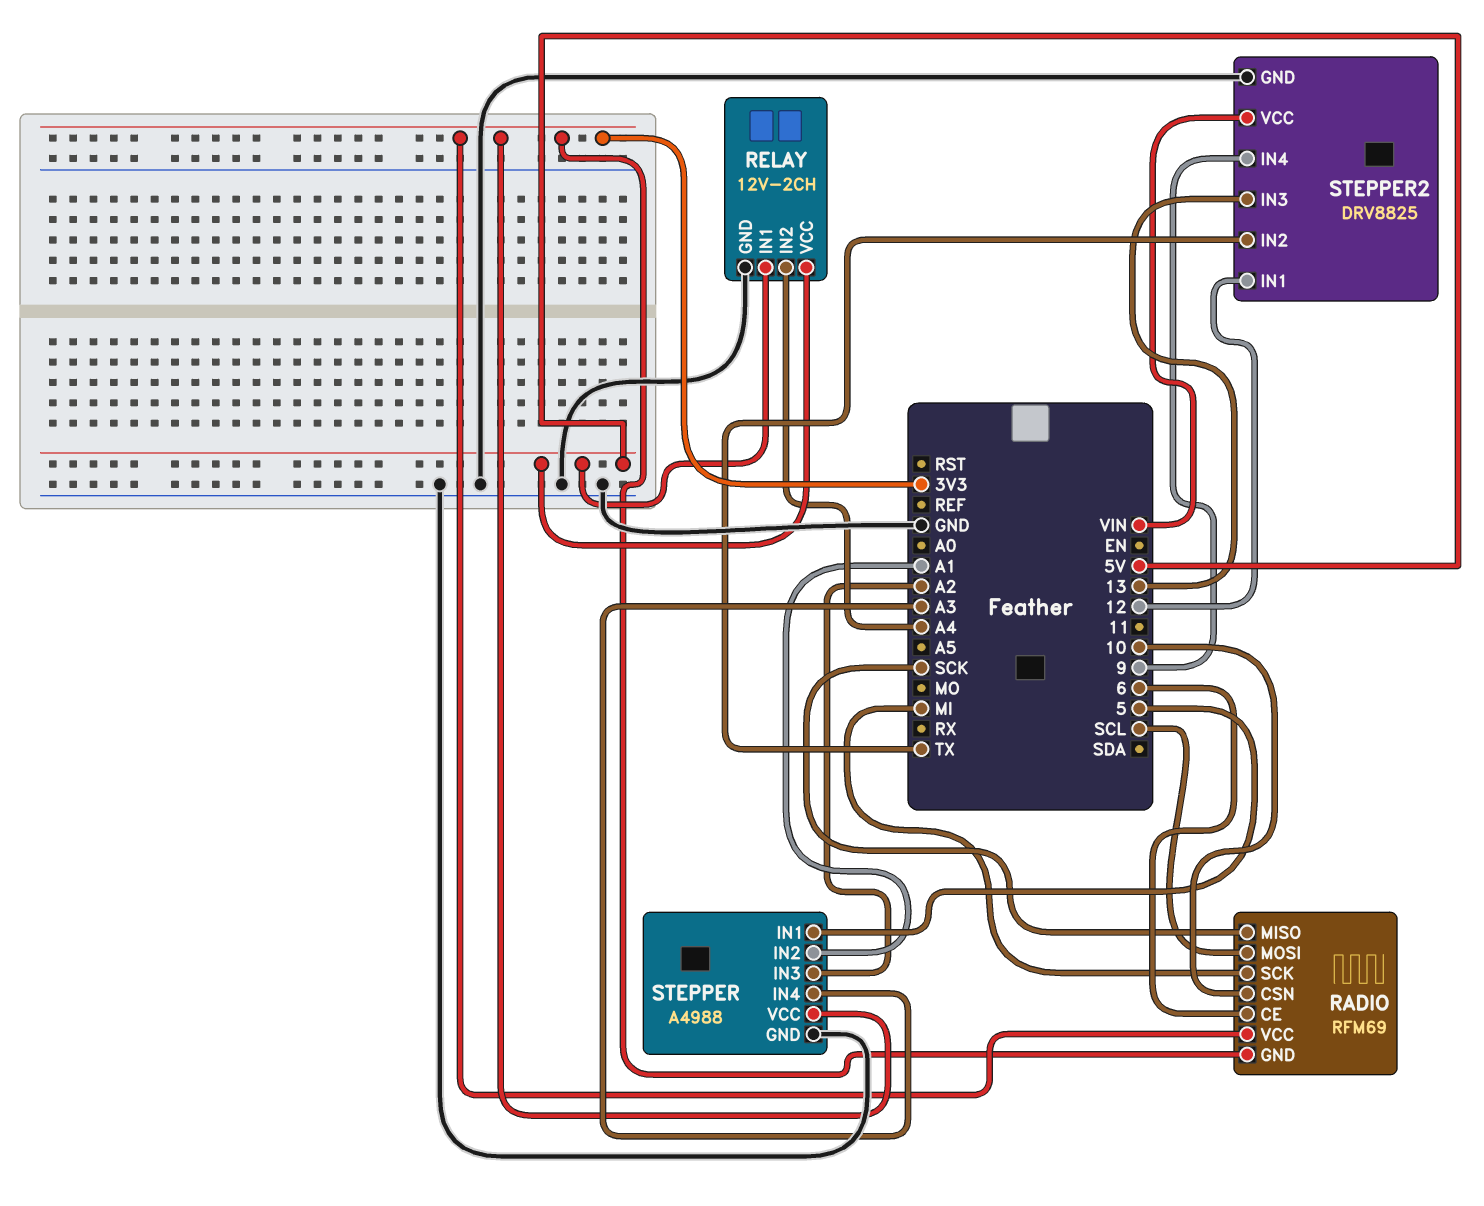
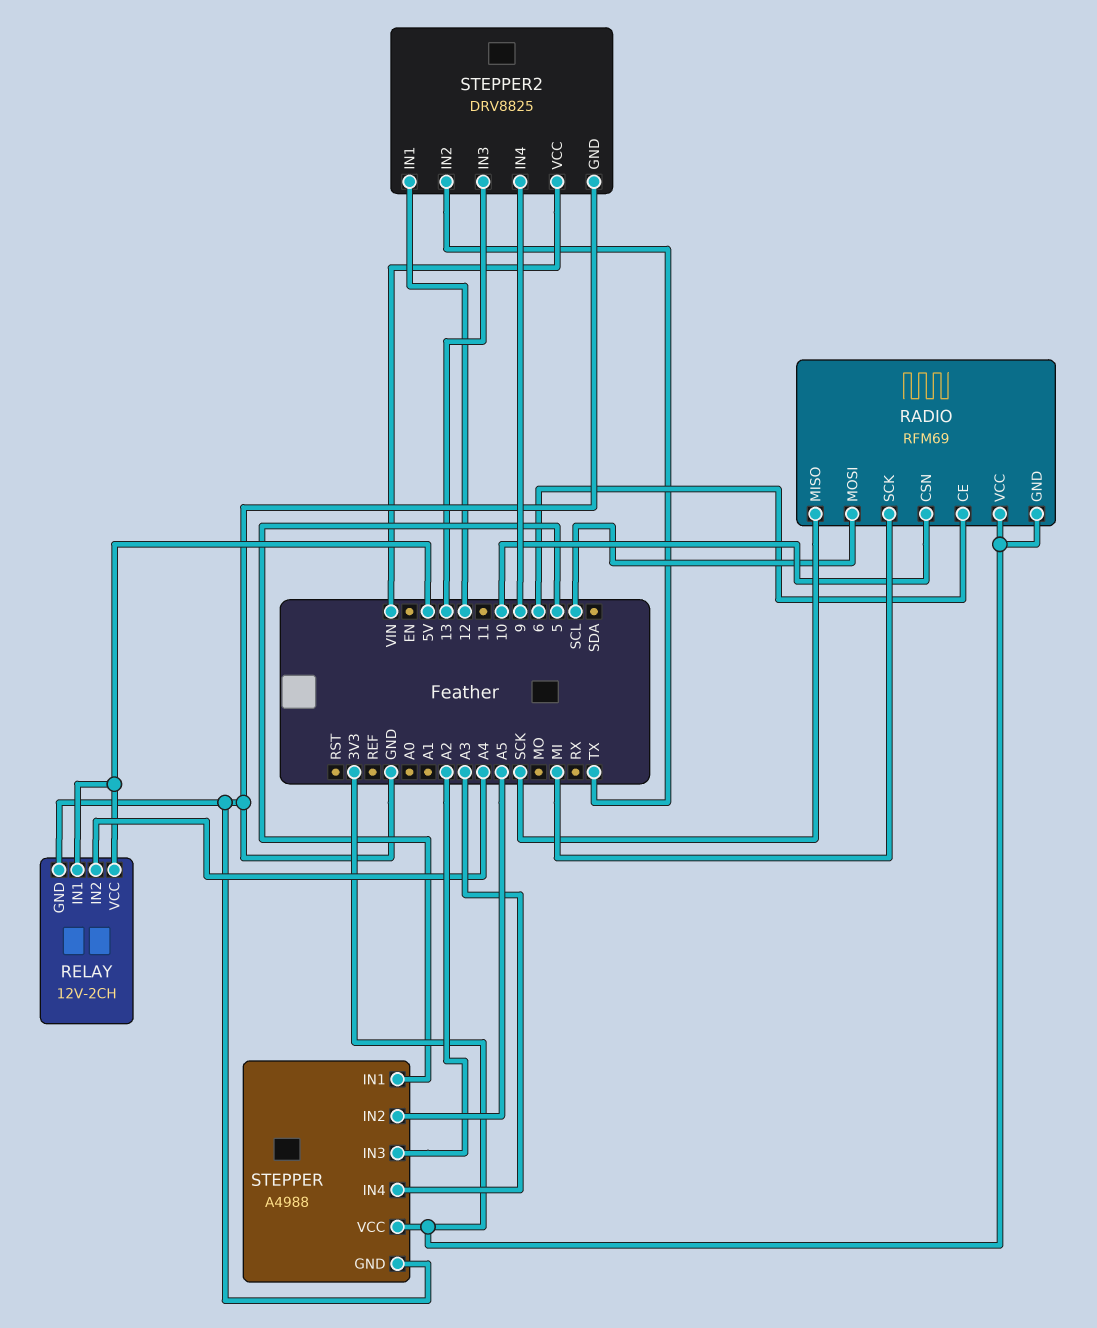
STEPPER pin IN2: A1 -> A5

